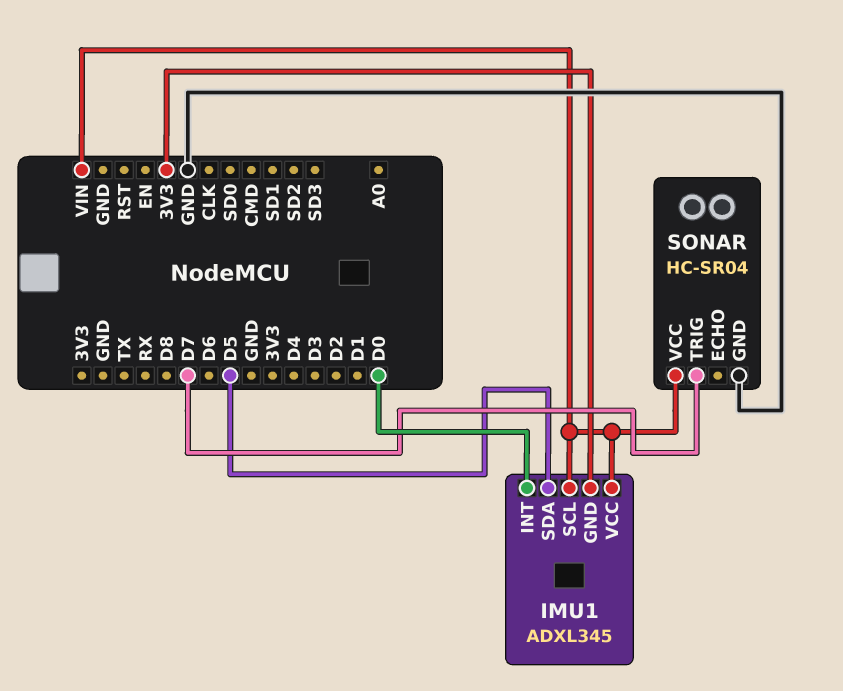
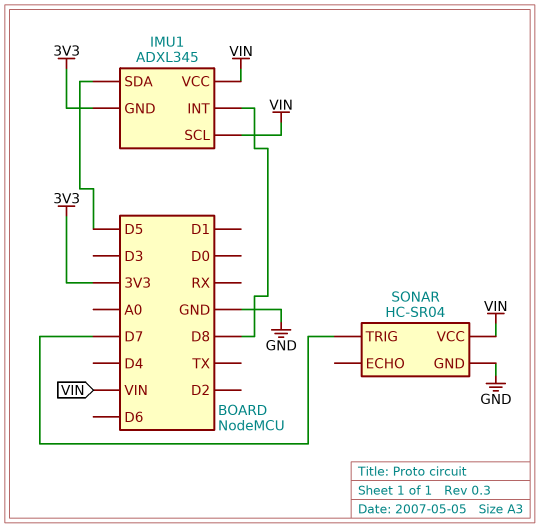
IMU1 pin INT: D0 -> D8

